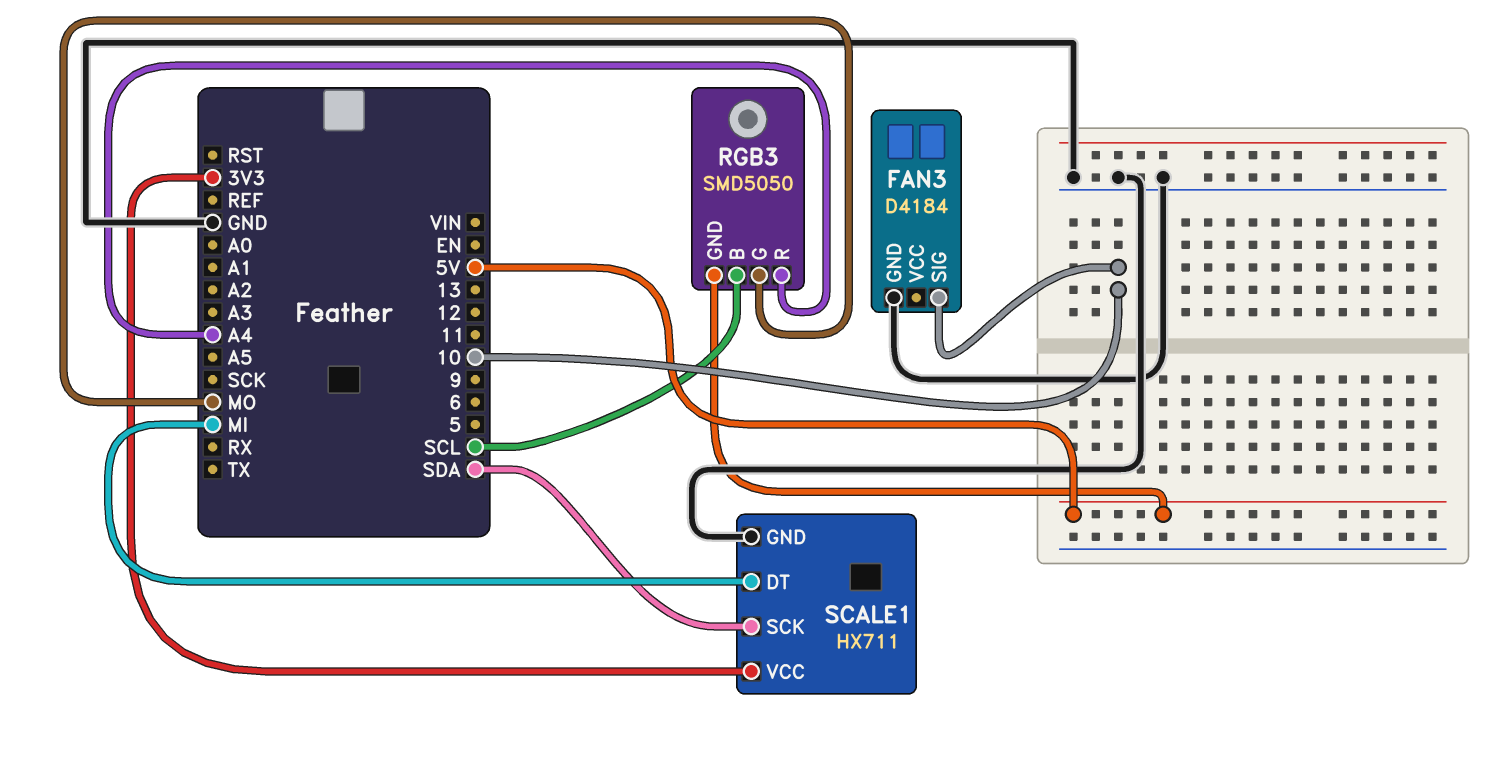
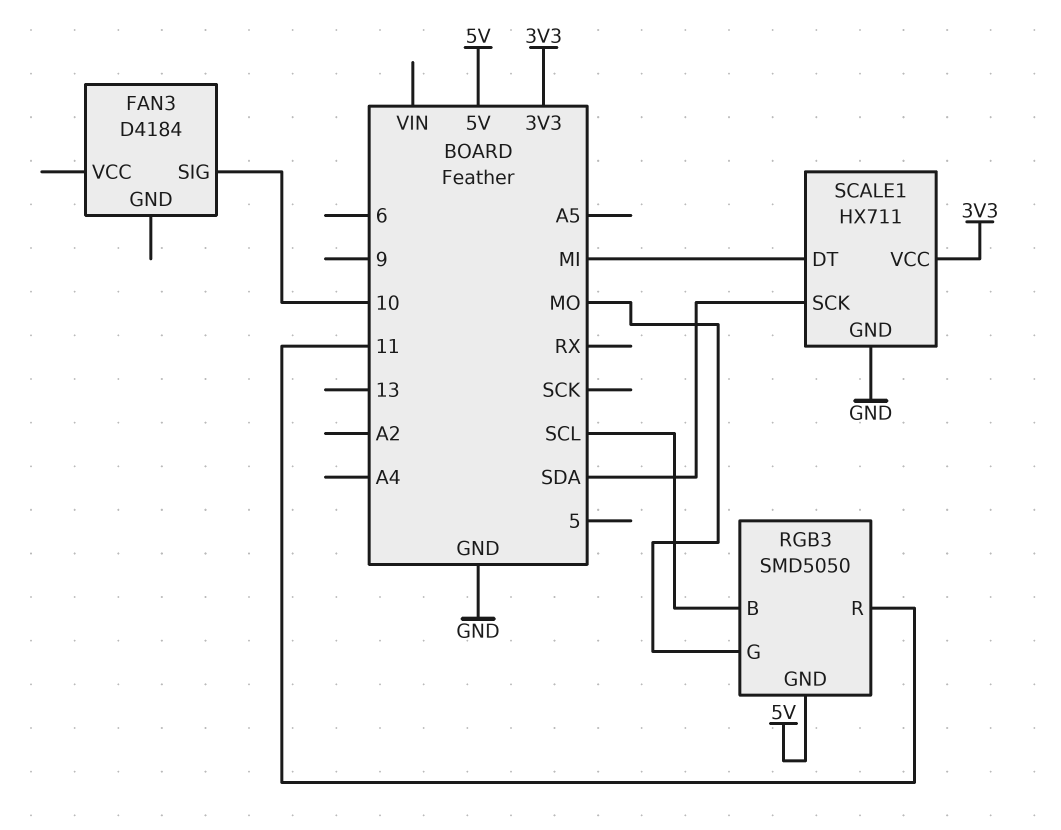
FAN3 pin GND: GND -> none
RGB3 pin R: A4 -> 11

